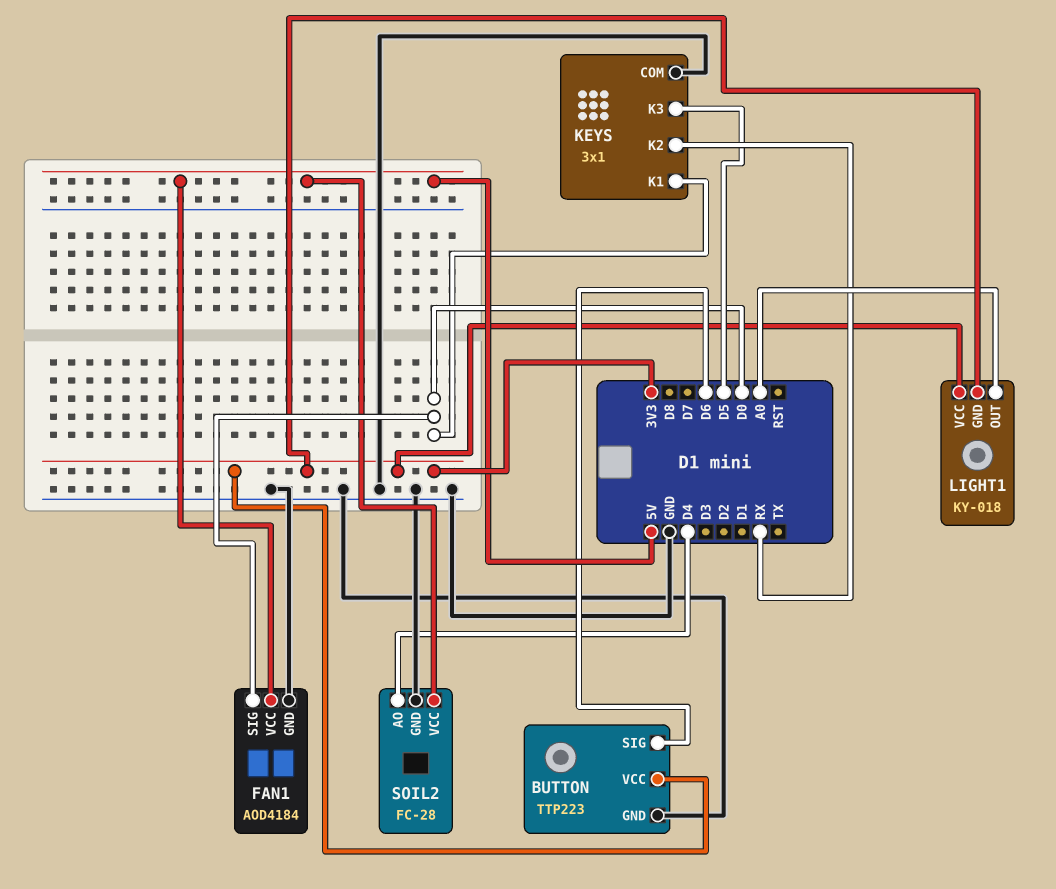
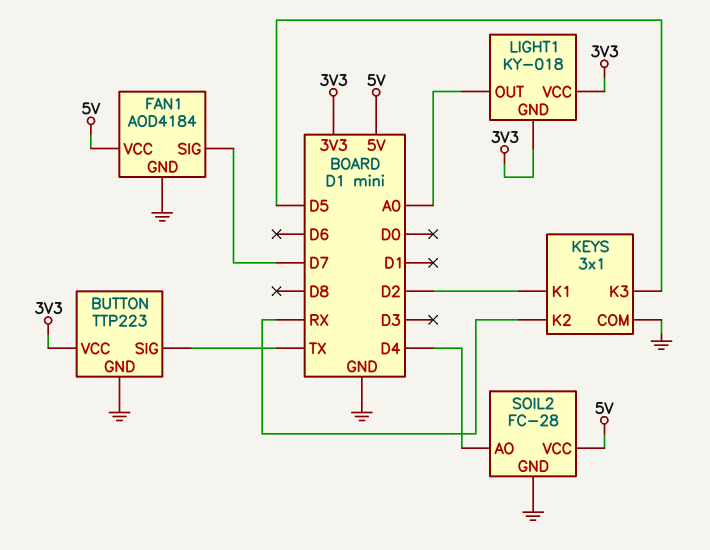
BUTTON pin SIG: D6 -> TX
FAN1 pin SIG: D0 -> D7
KEYS pin K1: D0 -> D2

